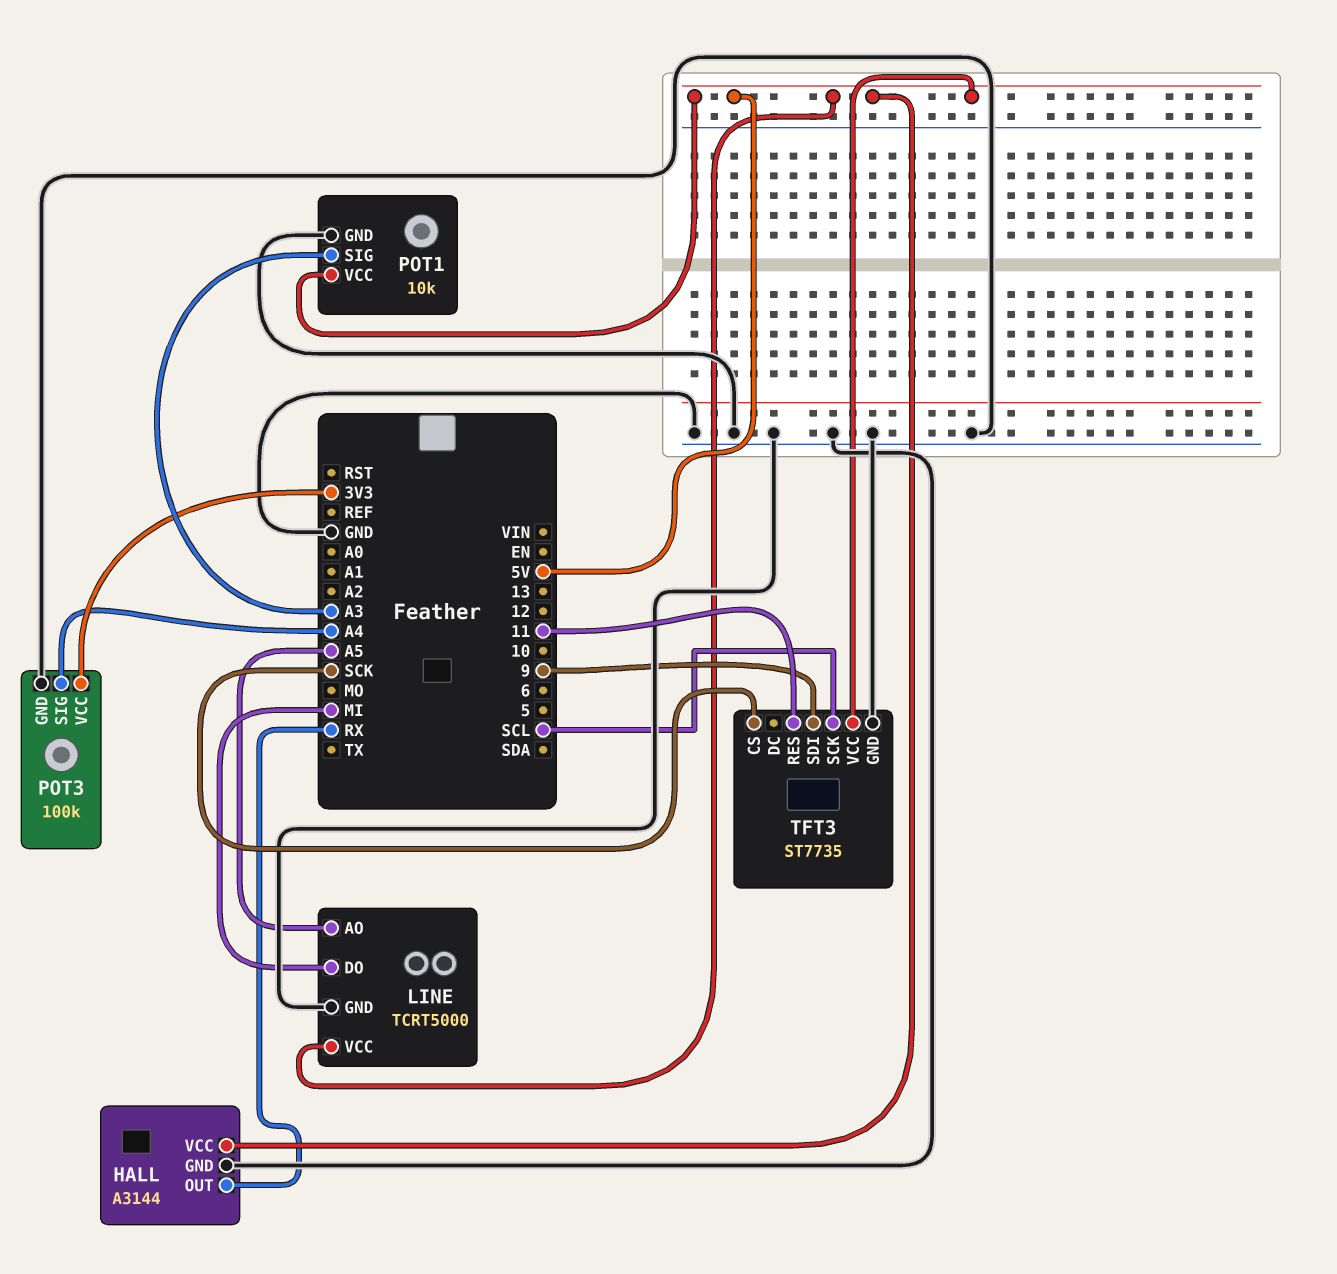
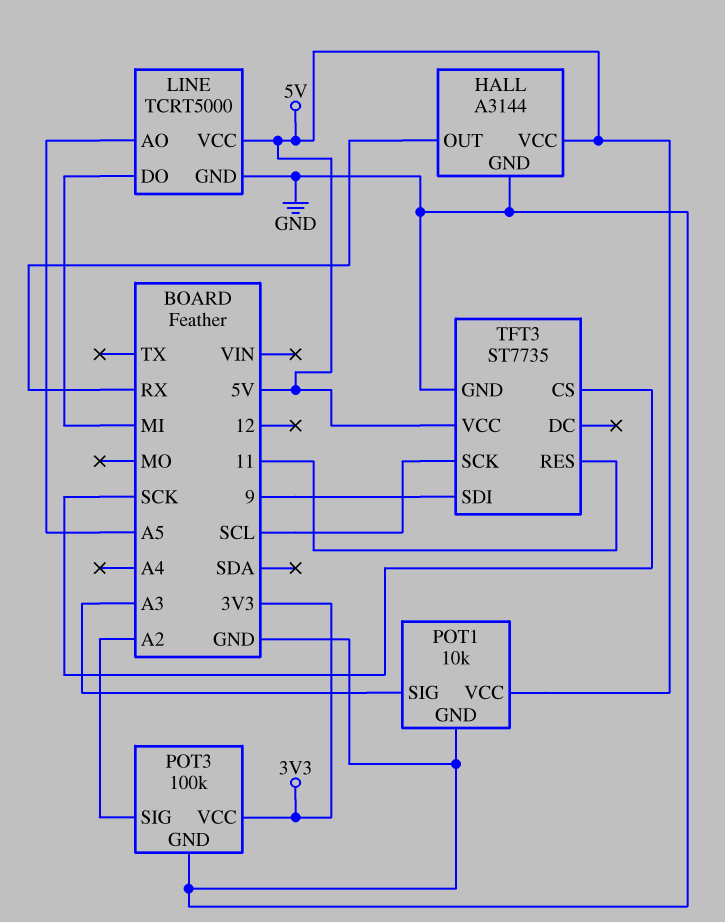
POT3 pin SIG: A4 -> A2

